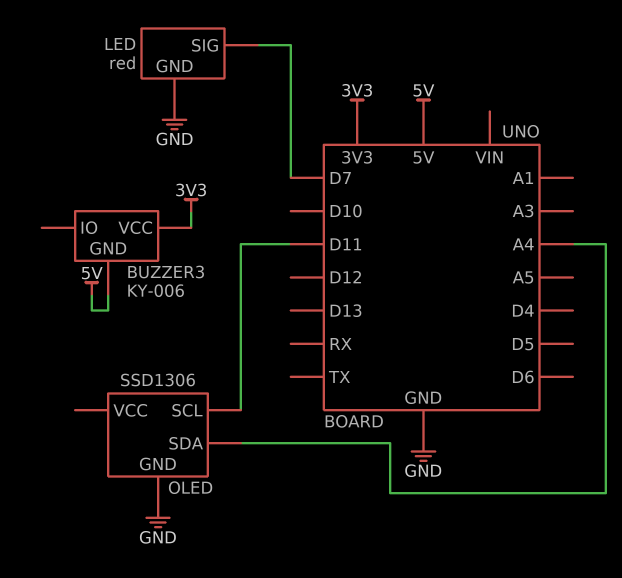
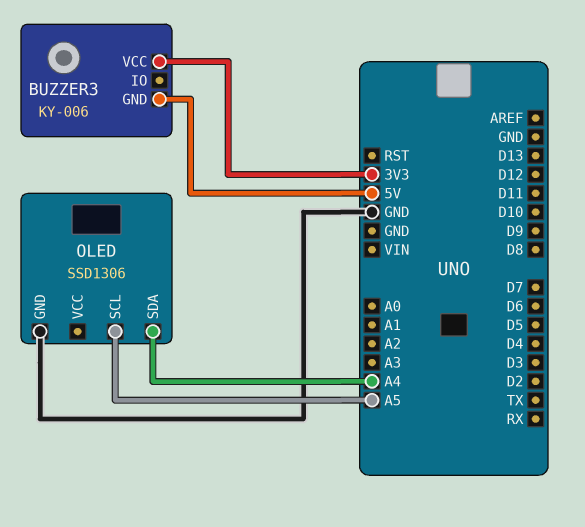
LED: red -> none
LED pin GND: GND -> none
LED pin SIG: D7 -> none
OLED pin SCL: D11 -> A5

